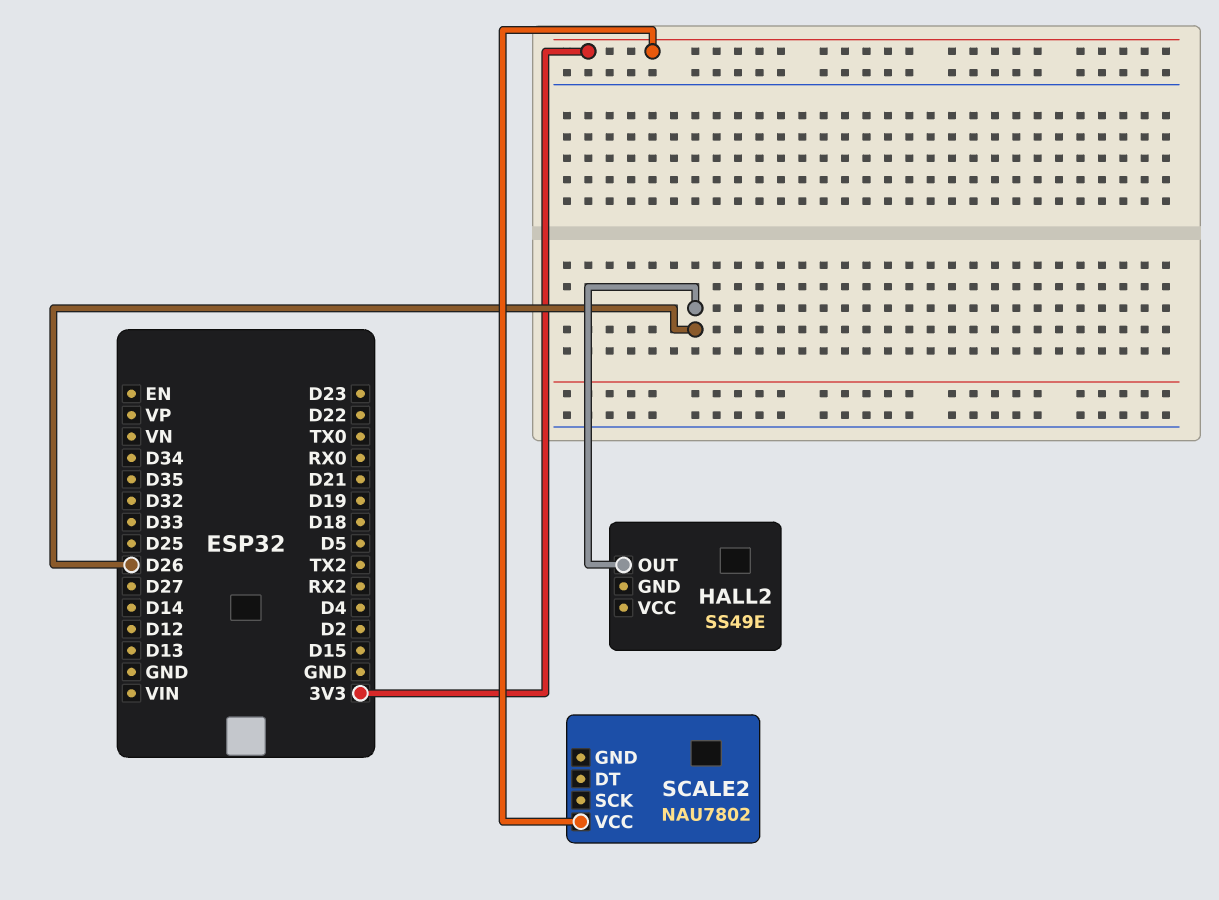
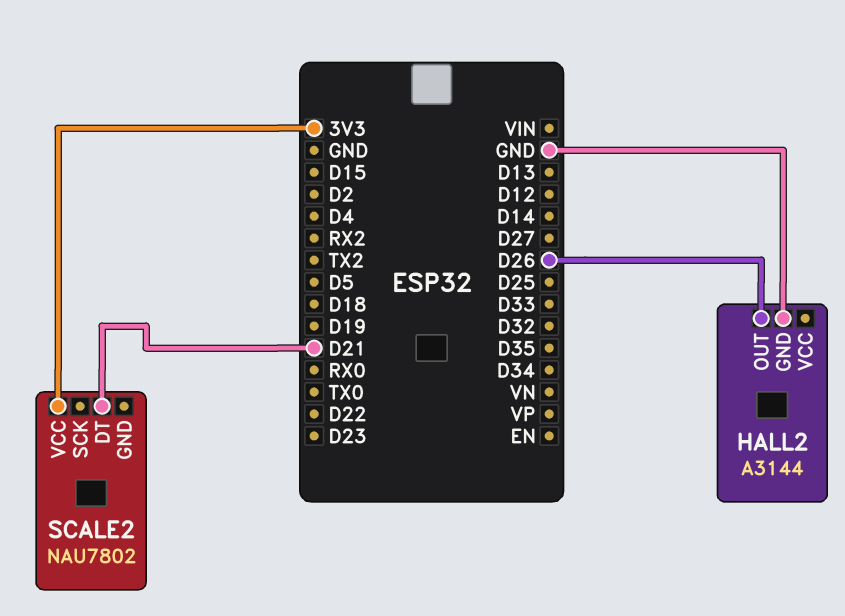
HALL2: SS49E -> A3144
HALL2 pin GND: none -> GND
SCALE2 pin DT: none -> D21

